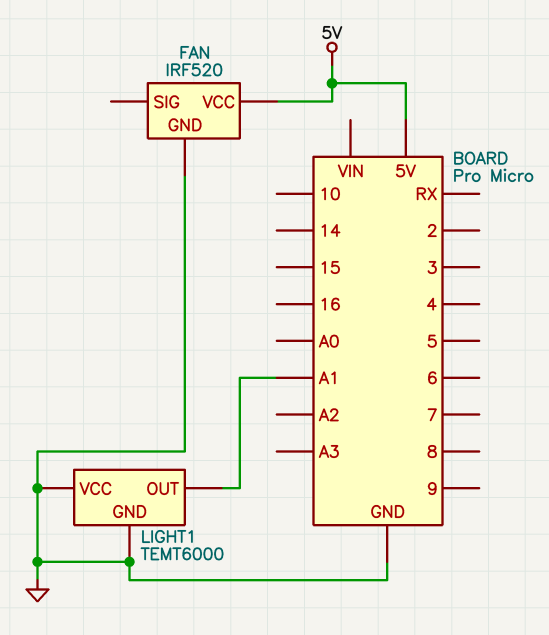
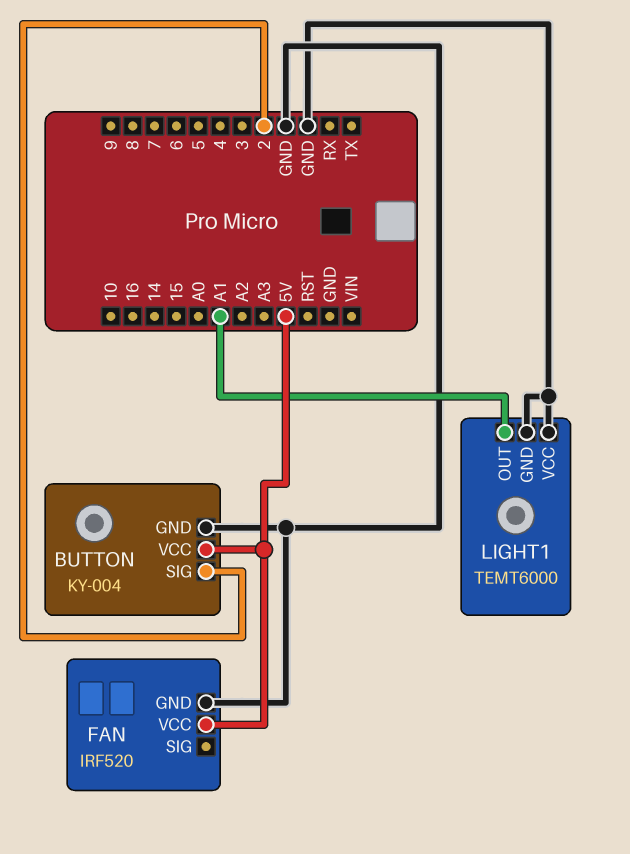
BUTTON: none -> KY-004
BUTTON pin GND: none -> GND
BUTTON pin SIG: none -> 2
BUTTON pin VCC: none -> 5V

